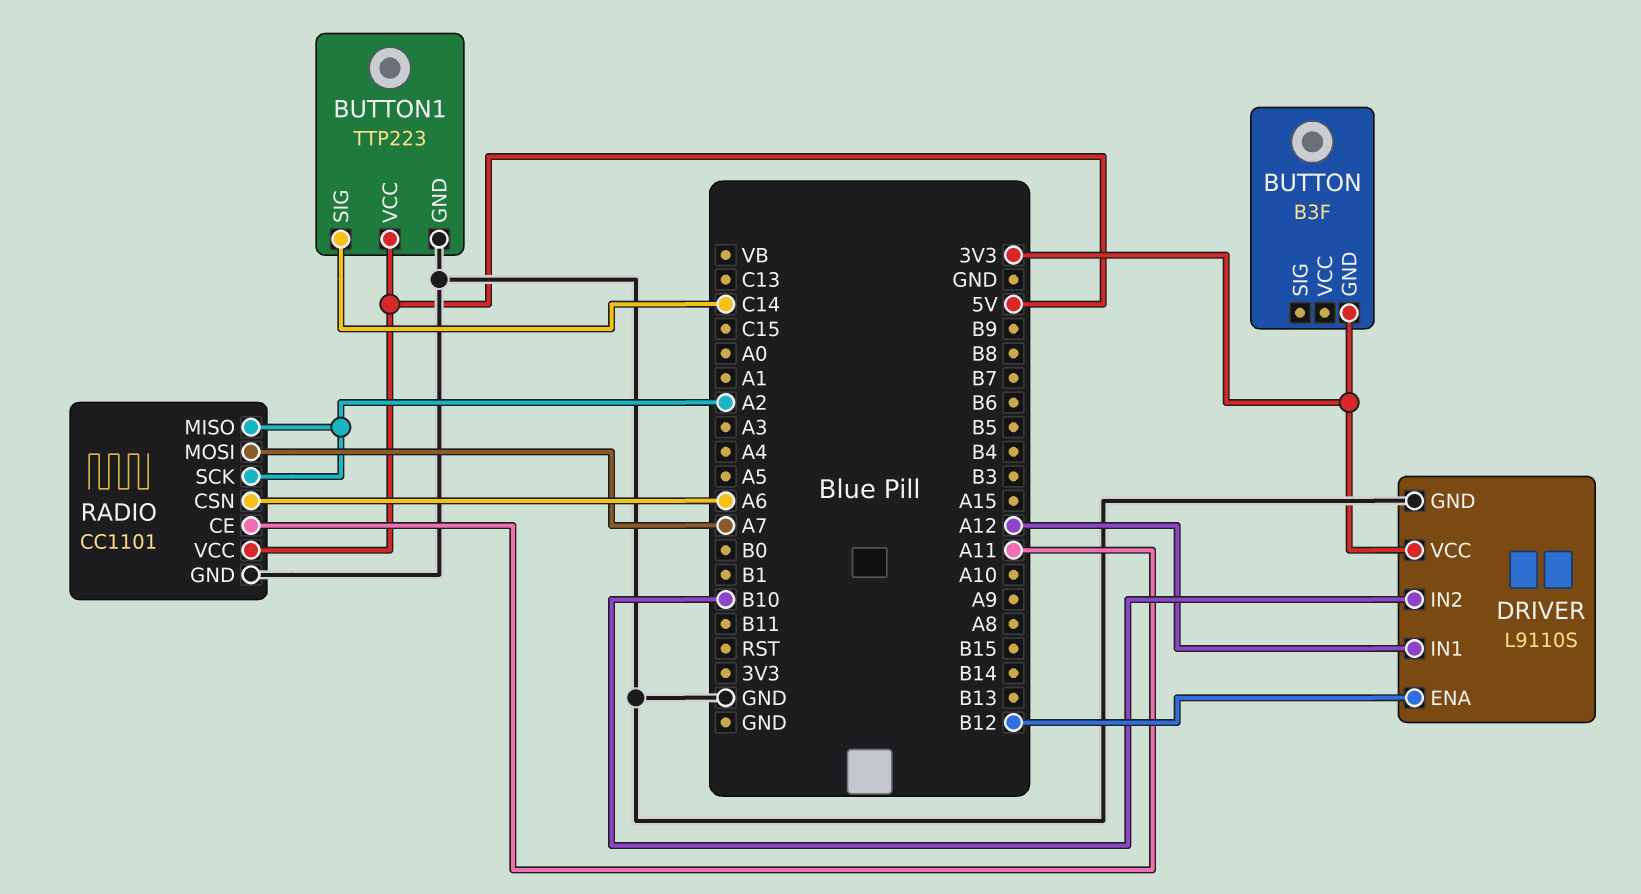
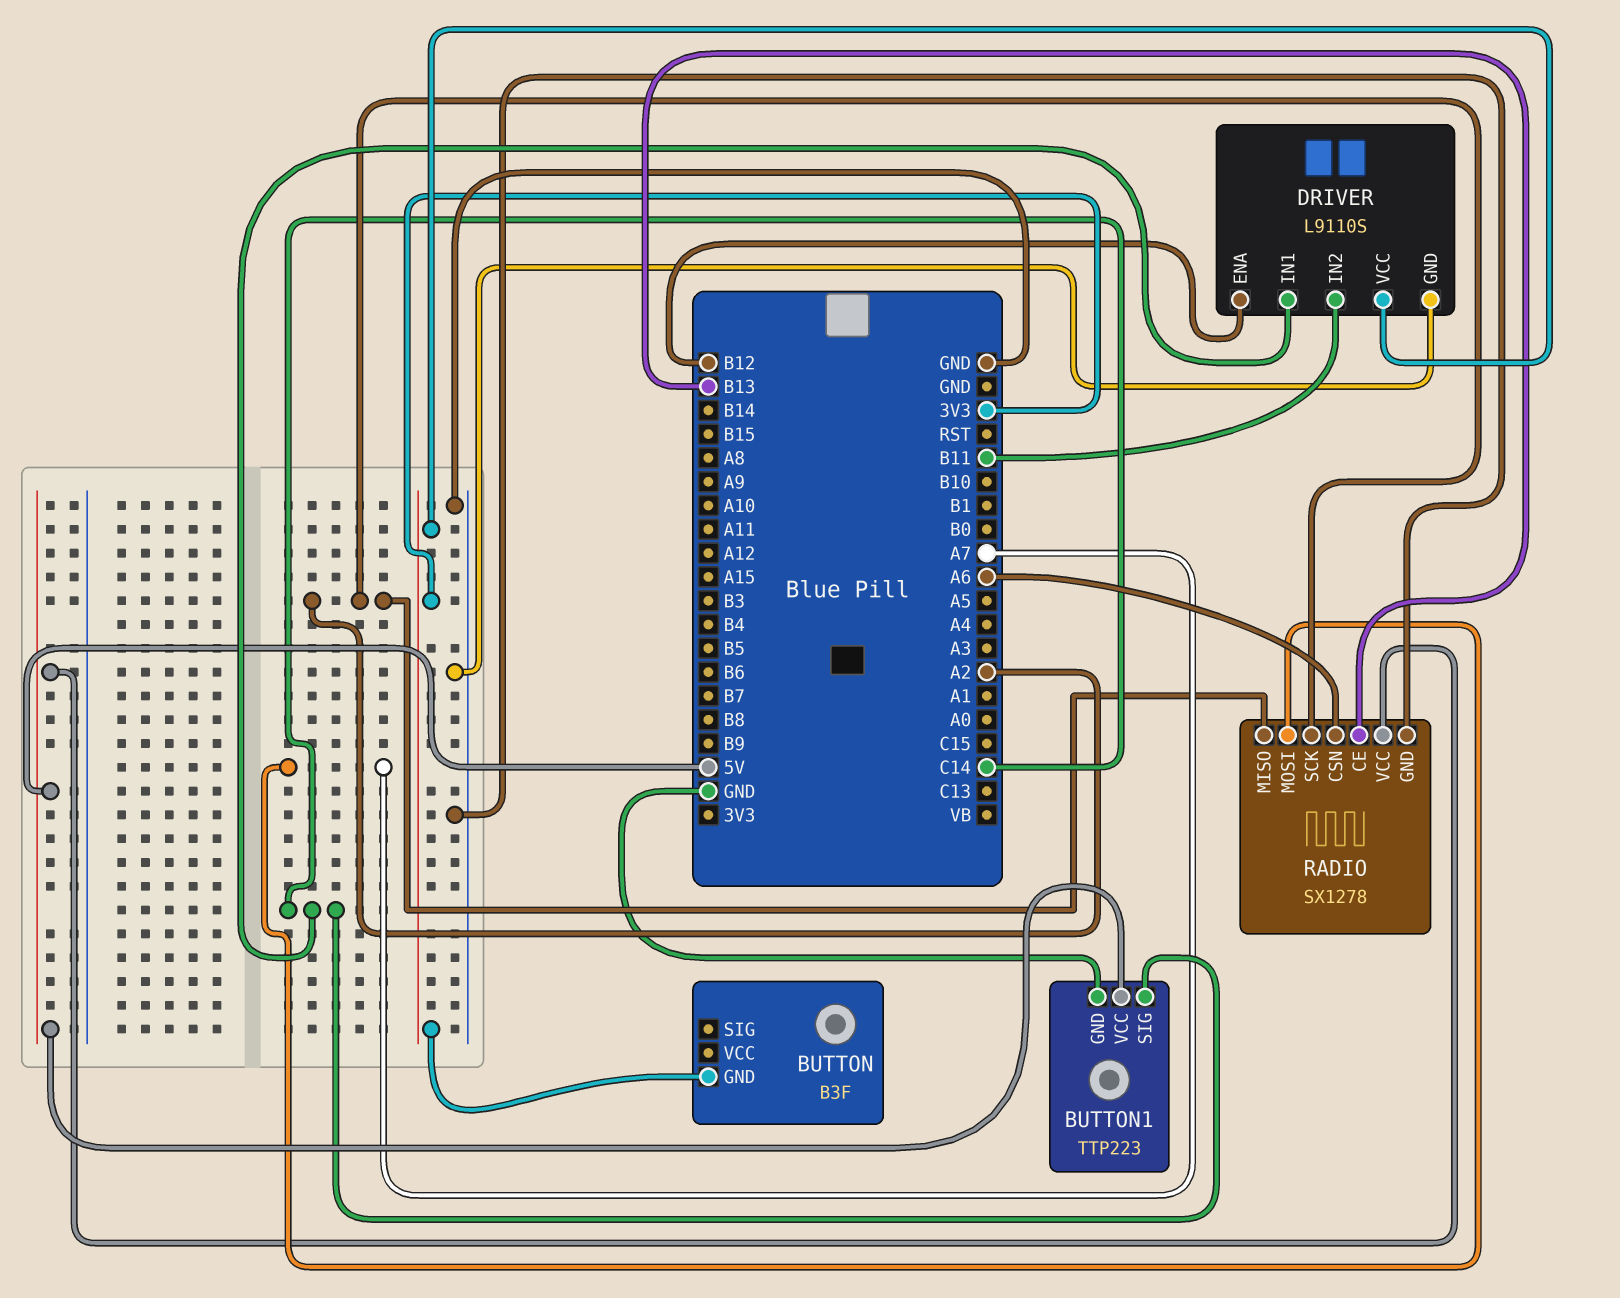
DRIVER pin IN1: A12 -> C14
DRIVER pin IN2: B10 -> B11
RADIO: CC1101 -> SX1278
RADIO pin CE: A11 -> B13

